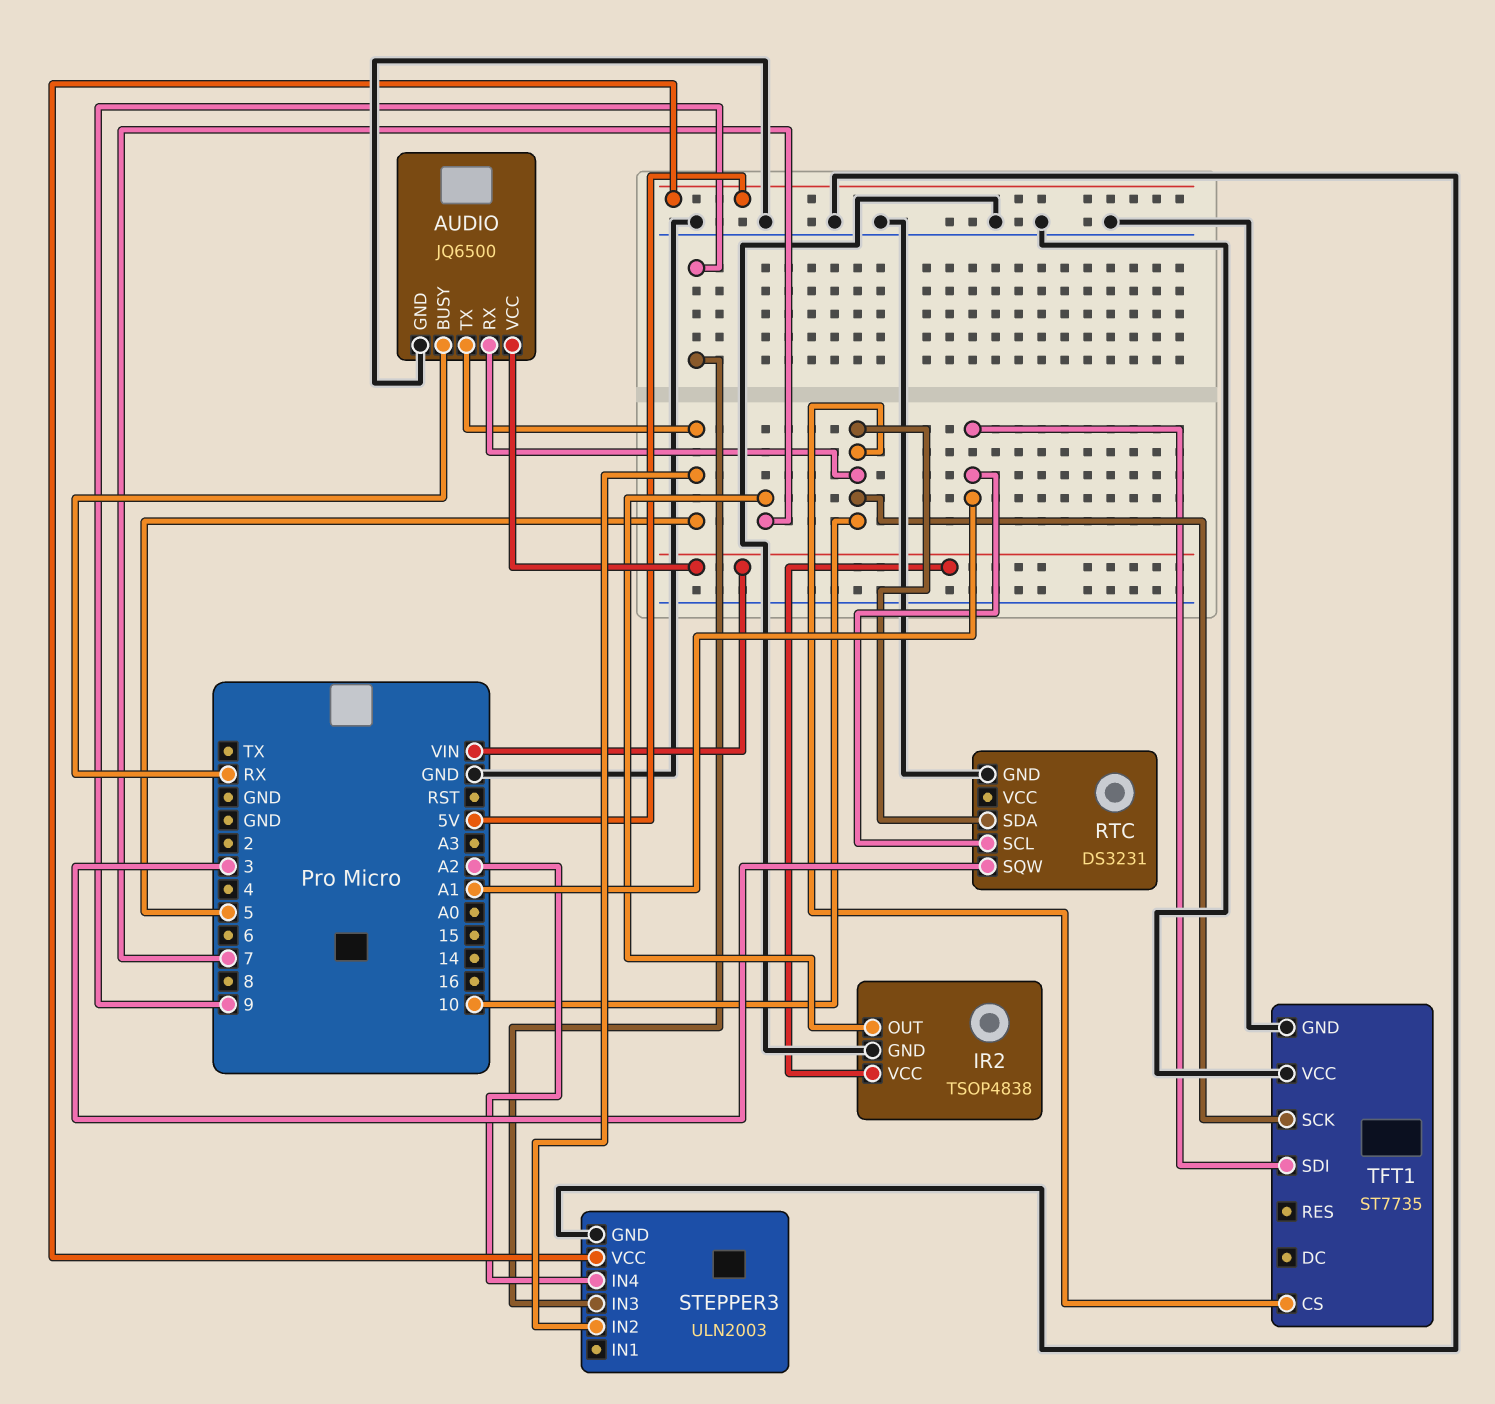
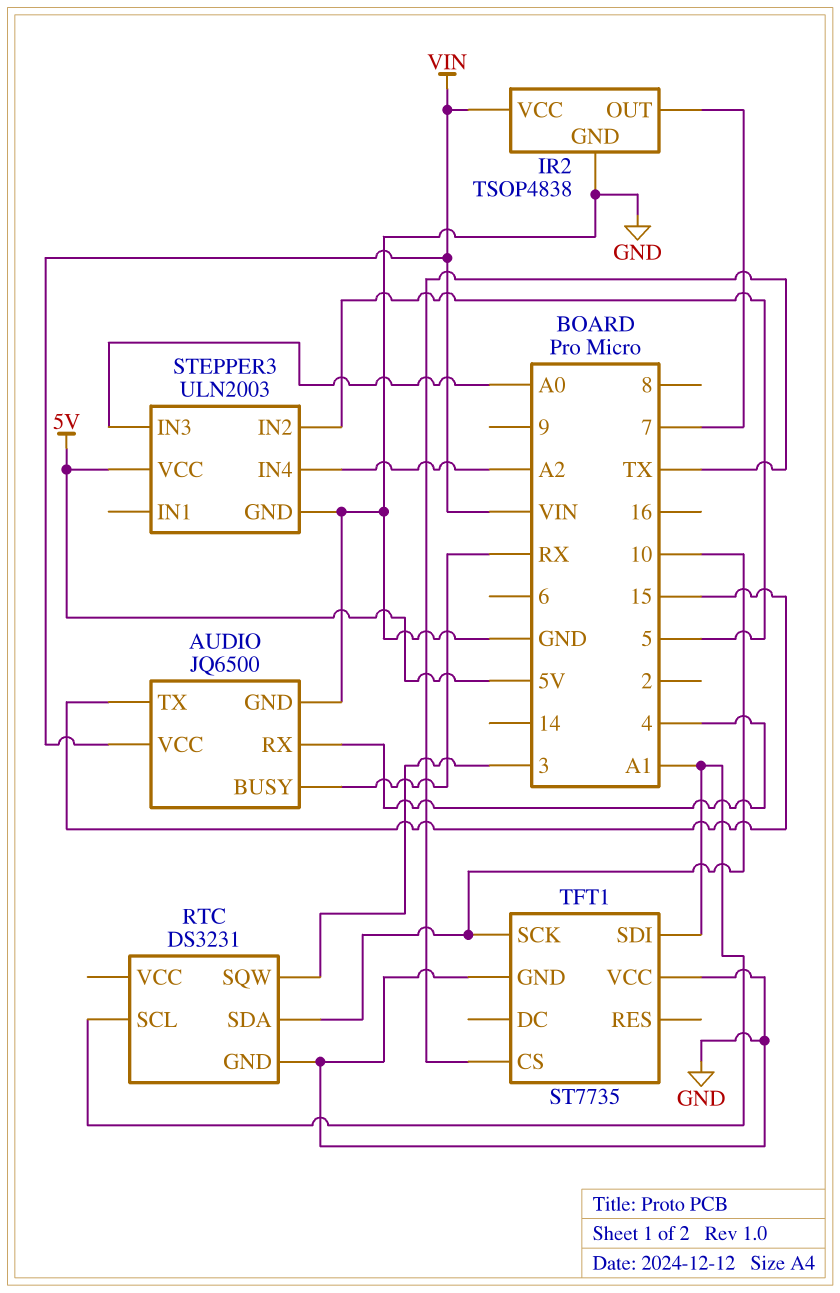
AUDIO pin RX: 10 -> 4
AUDIO pin TX: 5 -> 15
STEPPER3 pin IN3: 9 -> A0
TFT1 pin CS: 10 -> TX

